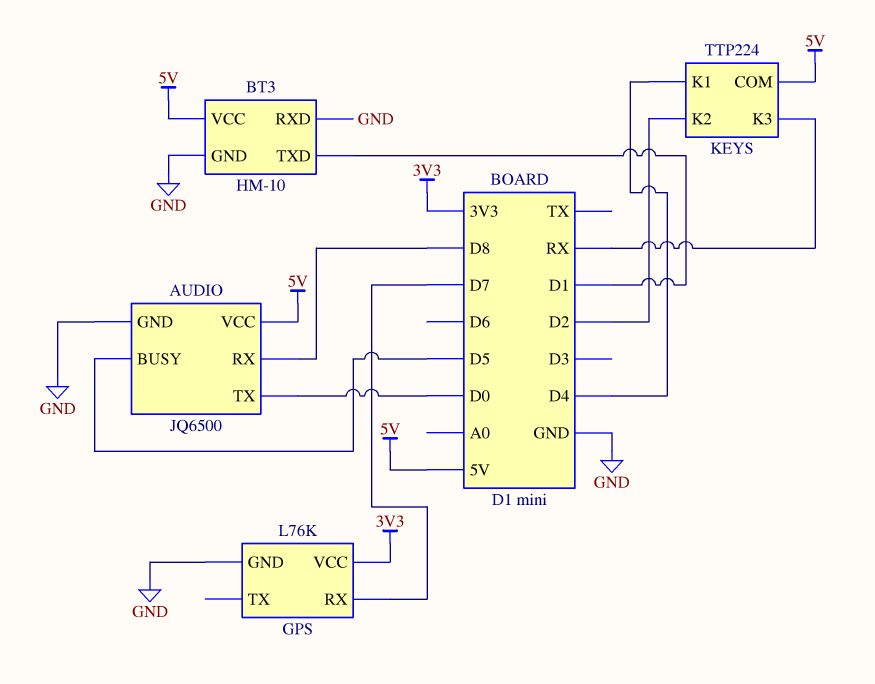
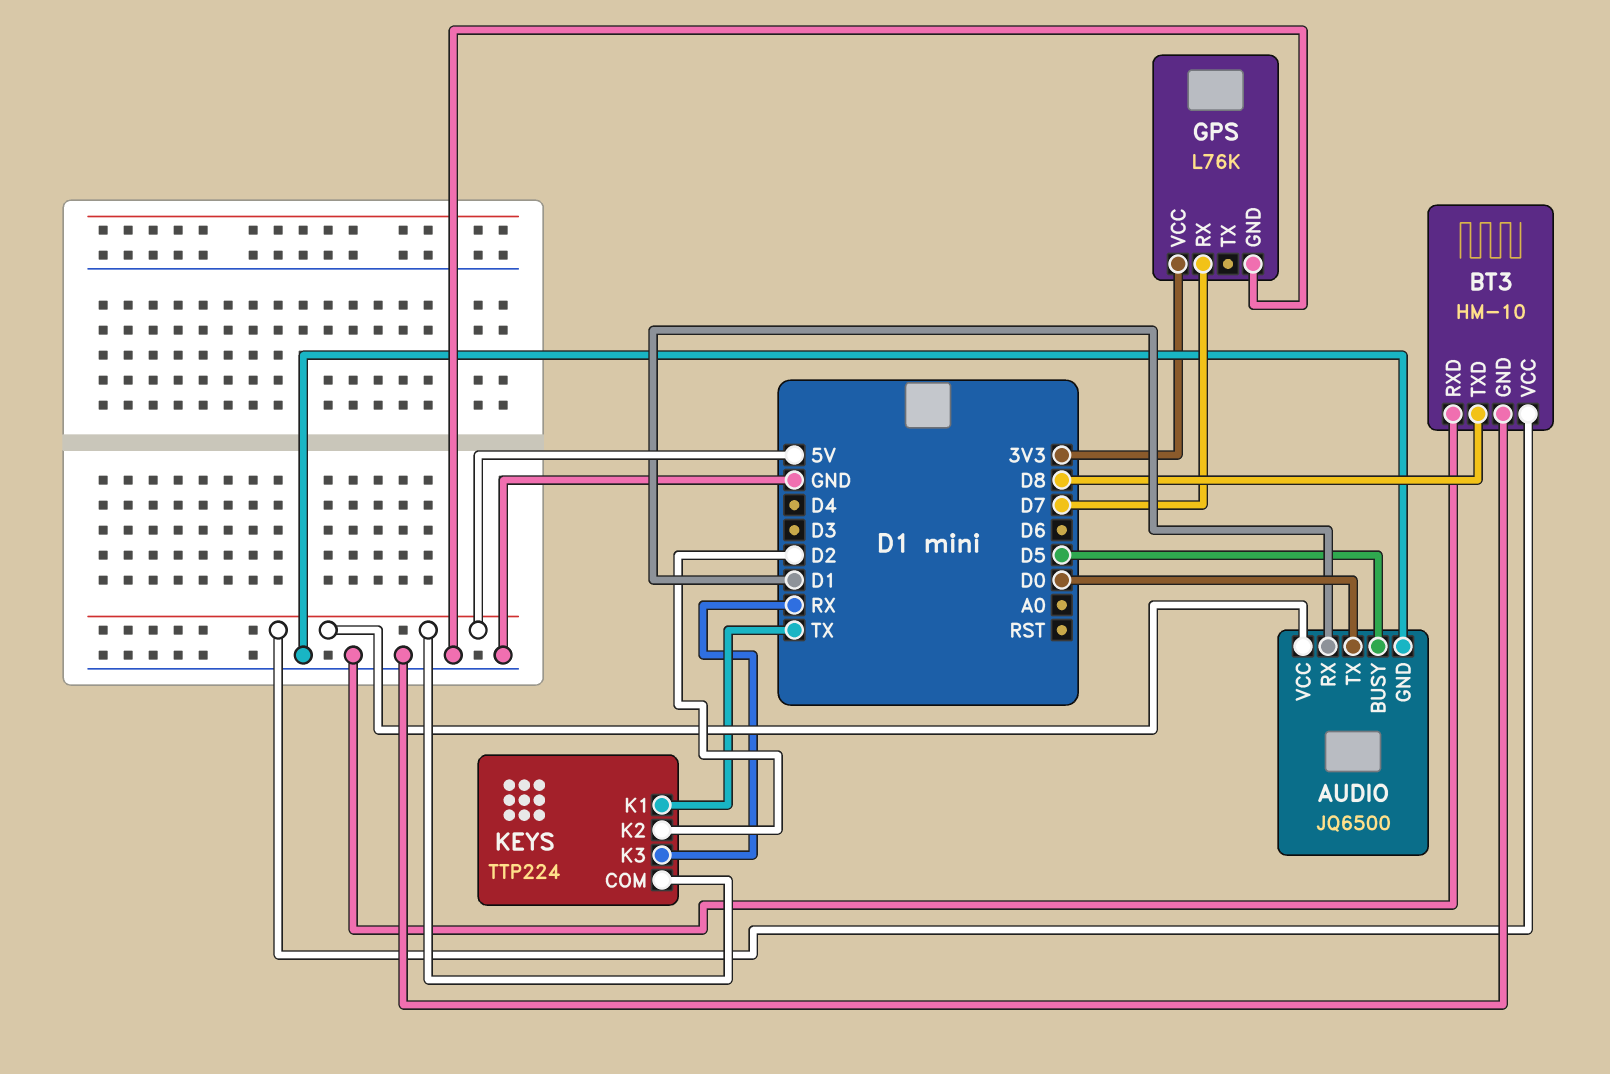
AUDIO pin RX: D8 -> D1
BT3 pin TXD: D1 -> D8
KEYS pin K1: D4 -> TX

